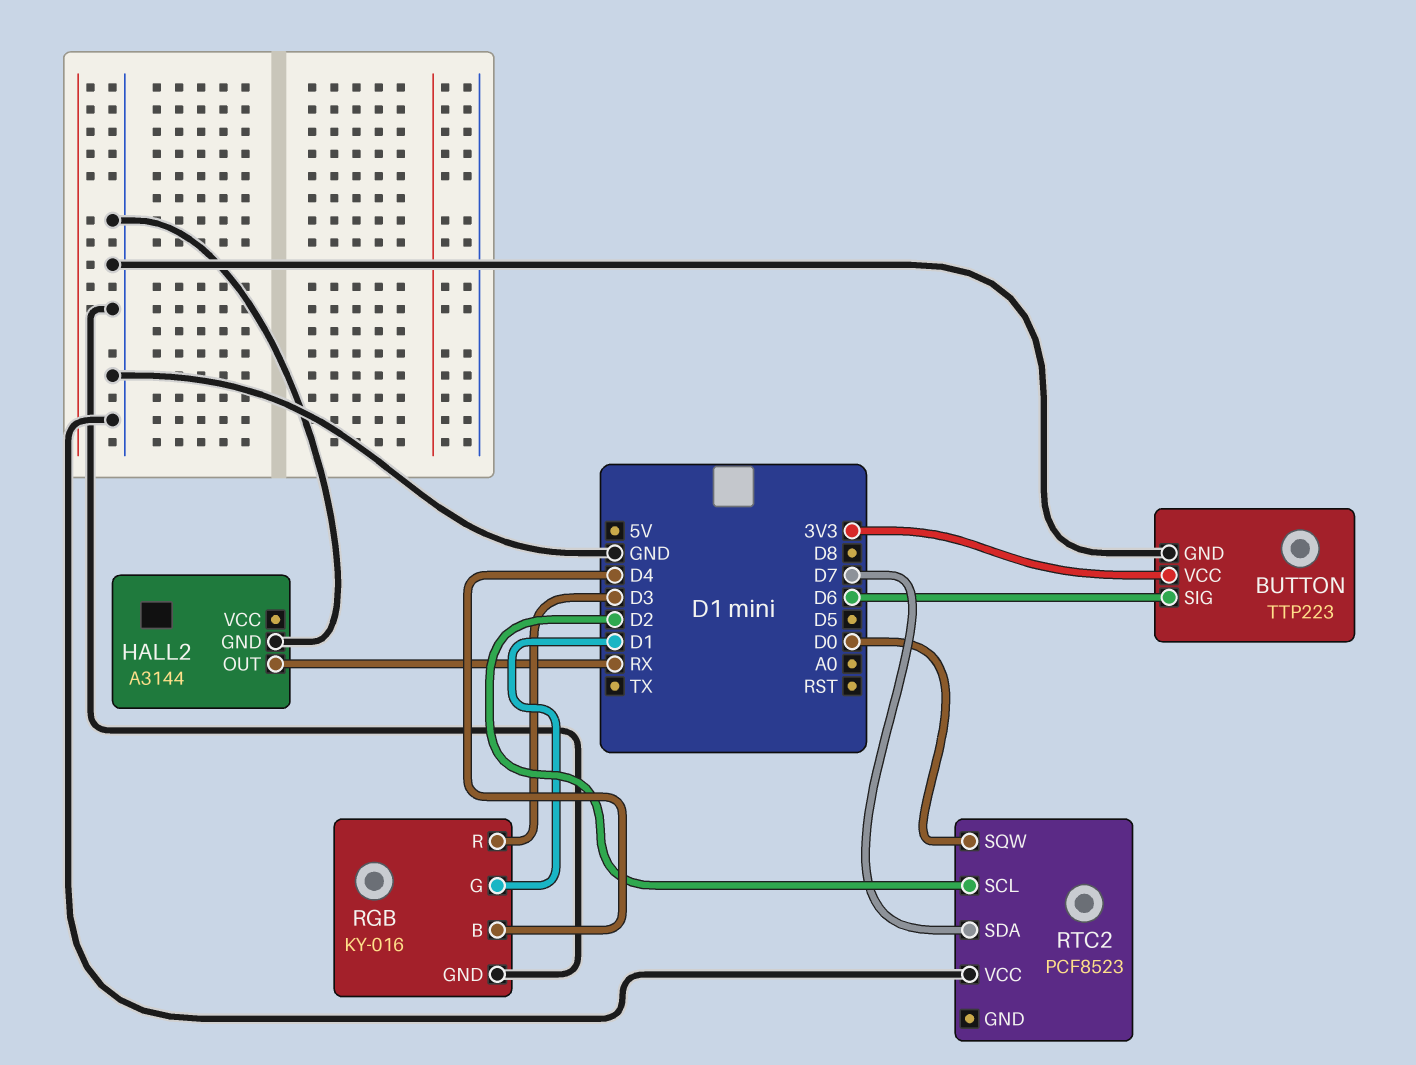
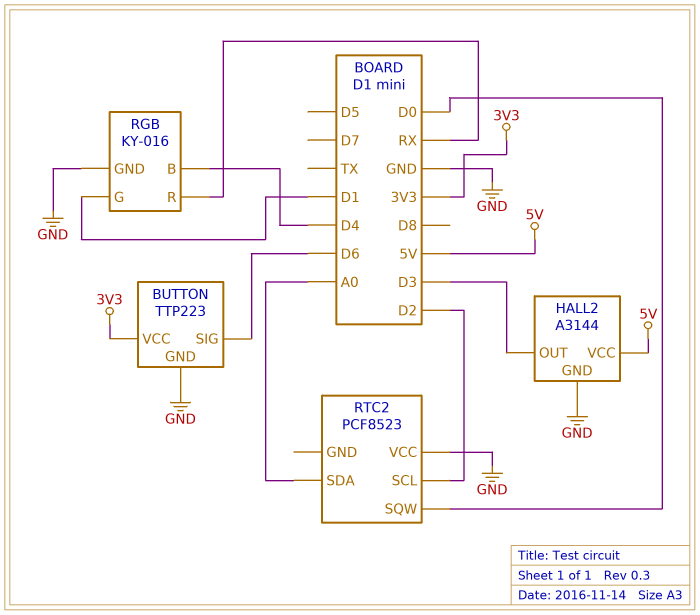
HALL2 pin OUT: RX -> D3
HALL2 pin VCC: none -> 5V
RGB pin R: D3 -> RX
RTC2 pin SDA: D7 -> A0

